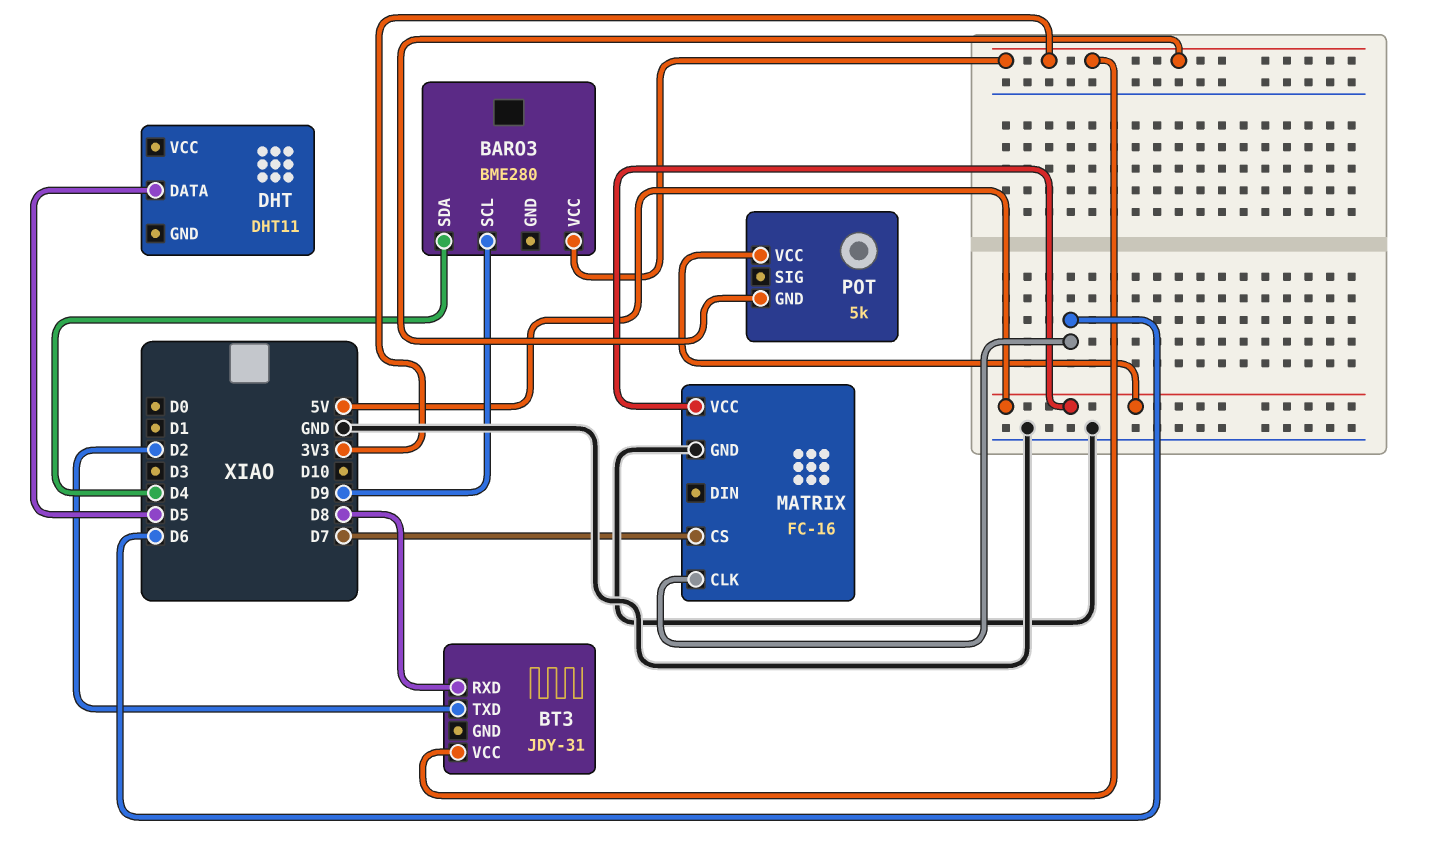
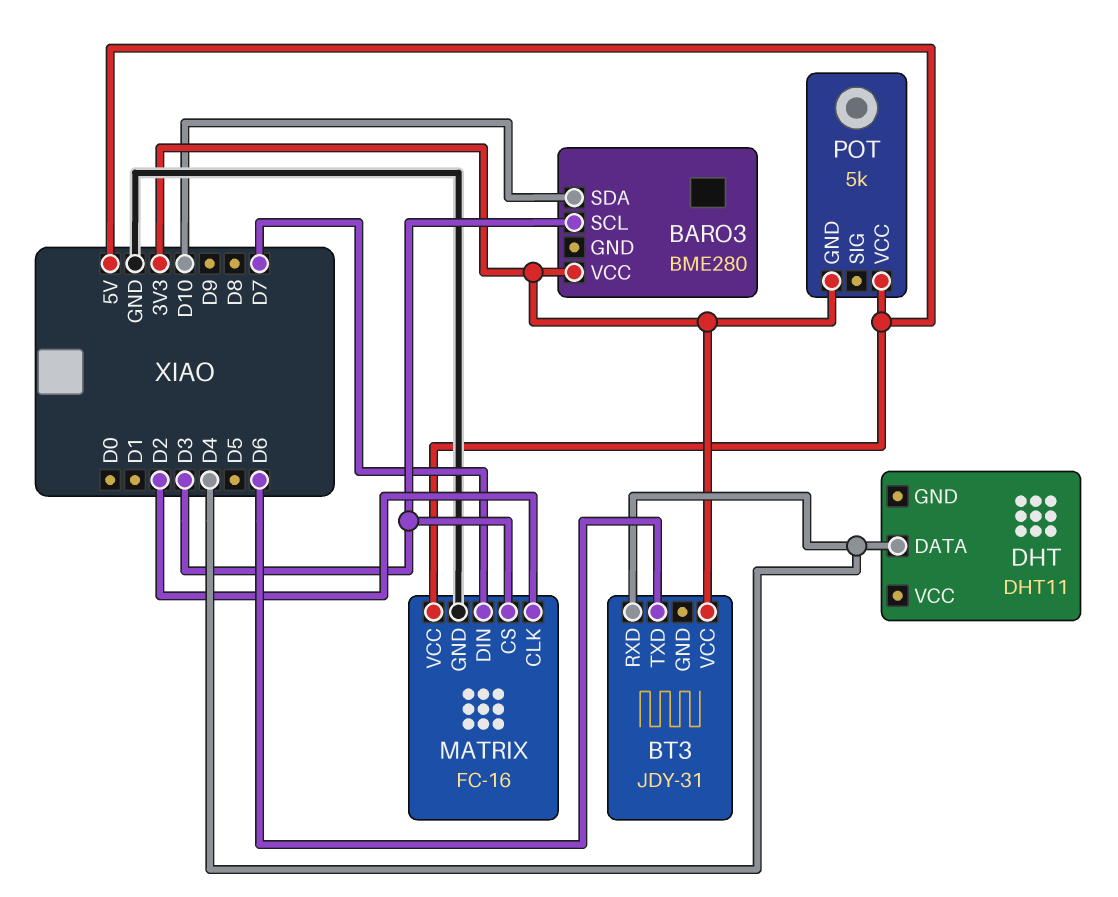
BARO3 pin SCL: D9 -> D3
BARO3 pin SDA: D4 -> D10
BT3 pin RXD: D8 -> D4
BT3 pin TXD: D2 -> D6
DHT pin DATA: D5 -> D4
MATRIX pin CLK: D6 -> D2
MATRIX pin CS: D7 -> D3
MATRIX pin DIN: none -> D7

